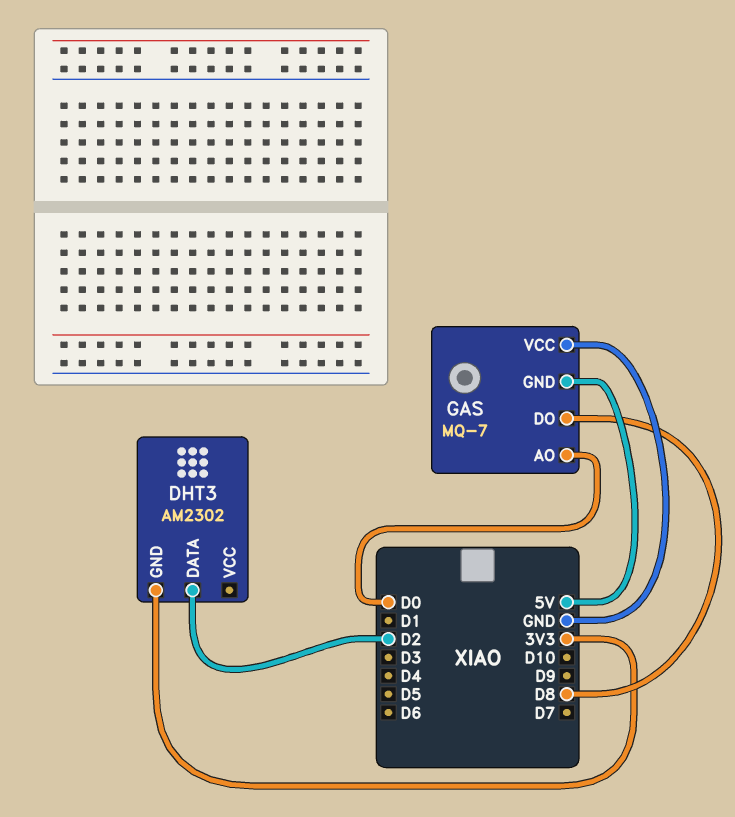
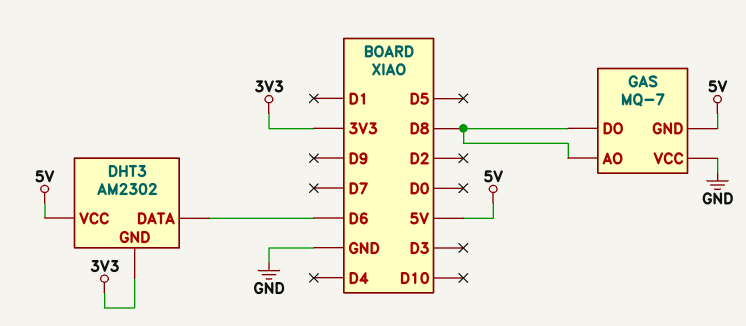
DHT3 pin DATA: D2 -> D6
DHT3 pin VCC: none -> 5V
GAS pin AO: D0 -> D8

